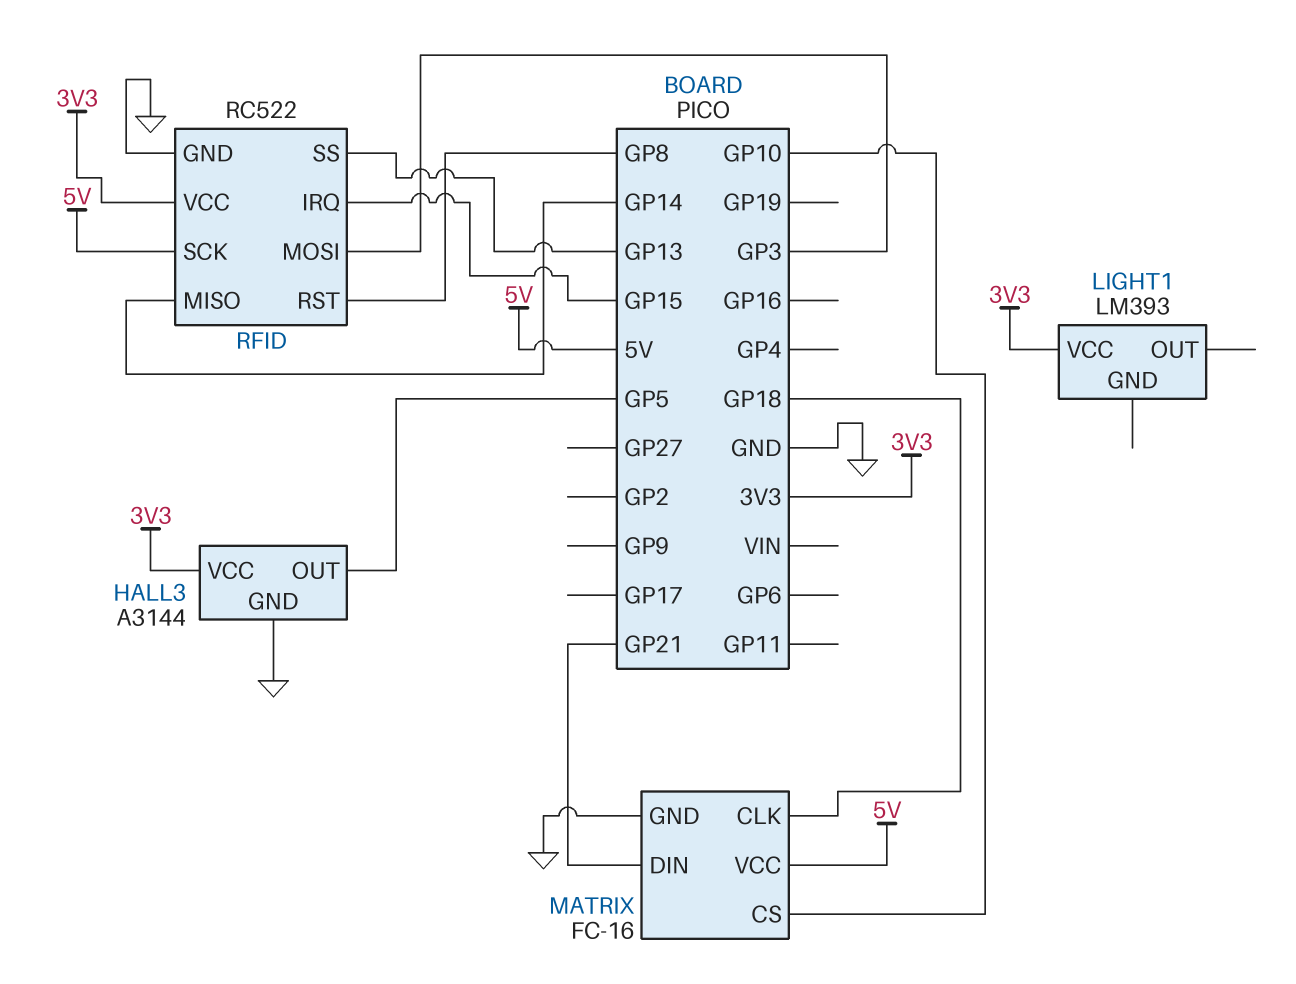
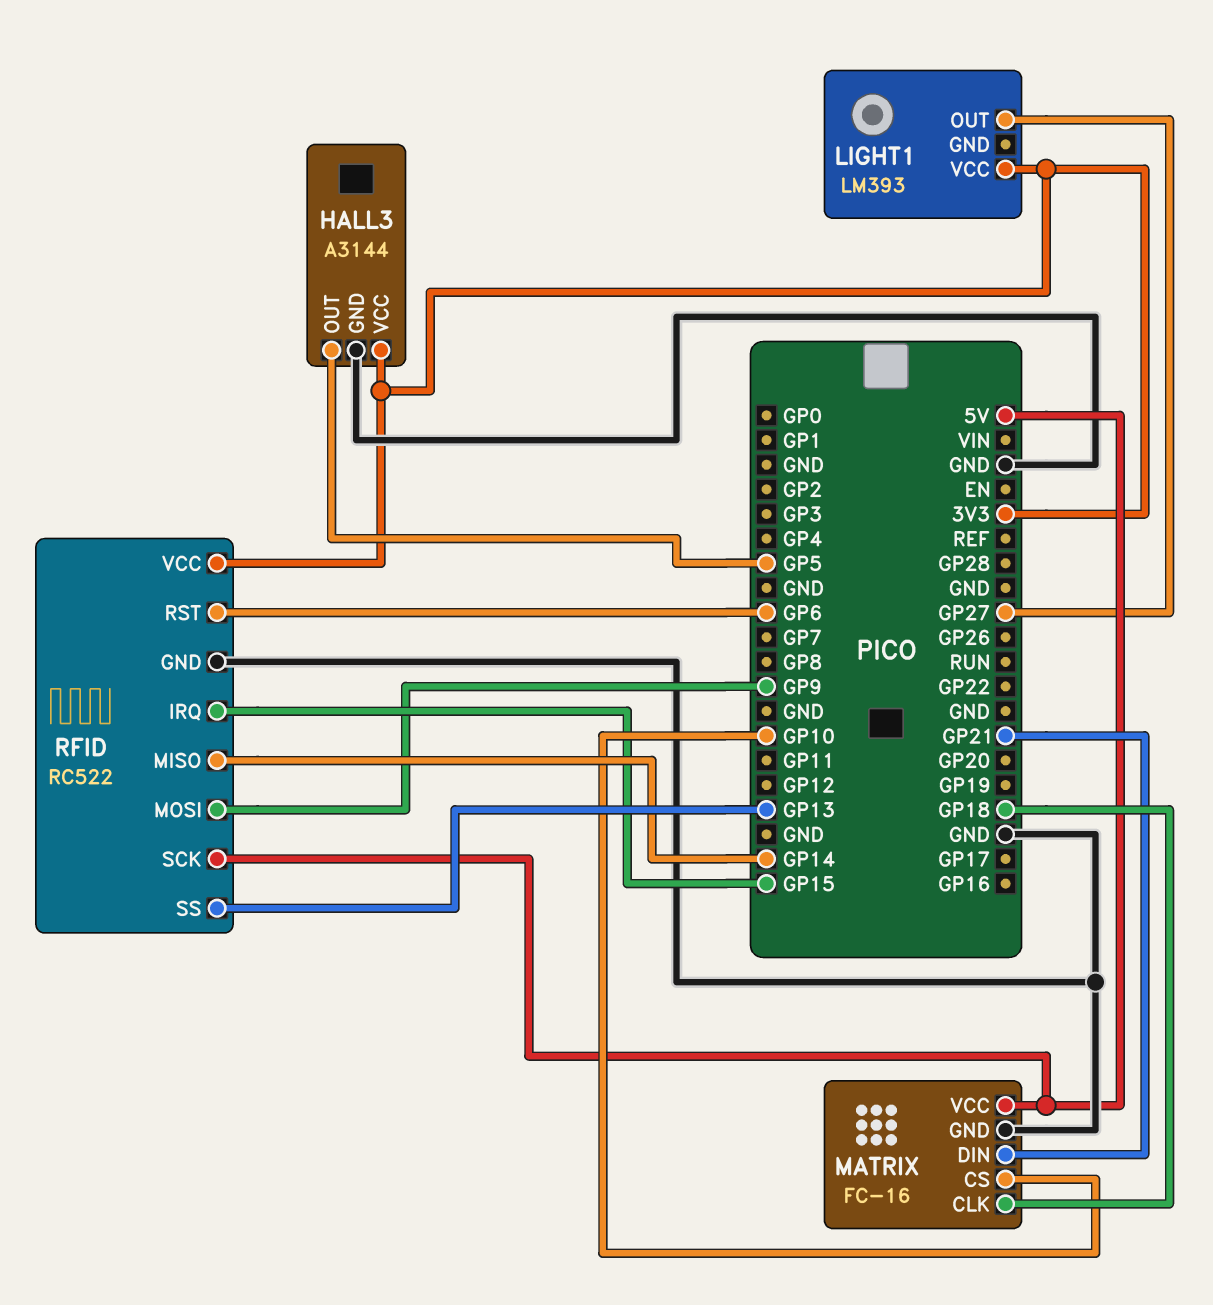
LIGHT1 pin OUT: none -> GP27
RFID pin MOSI: GP3 -> GP9
RFID pin RST: GP8 -> GP6

